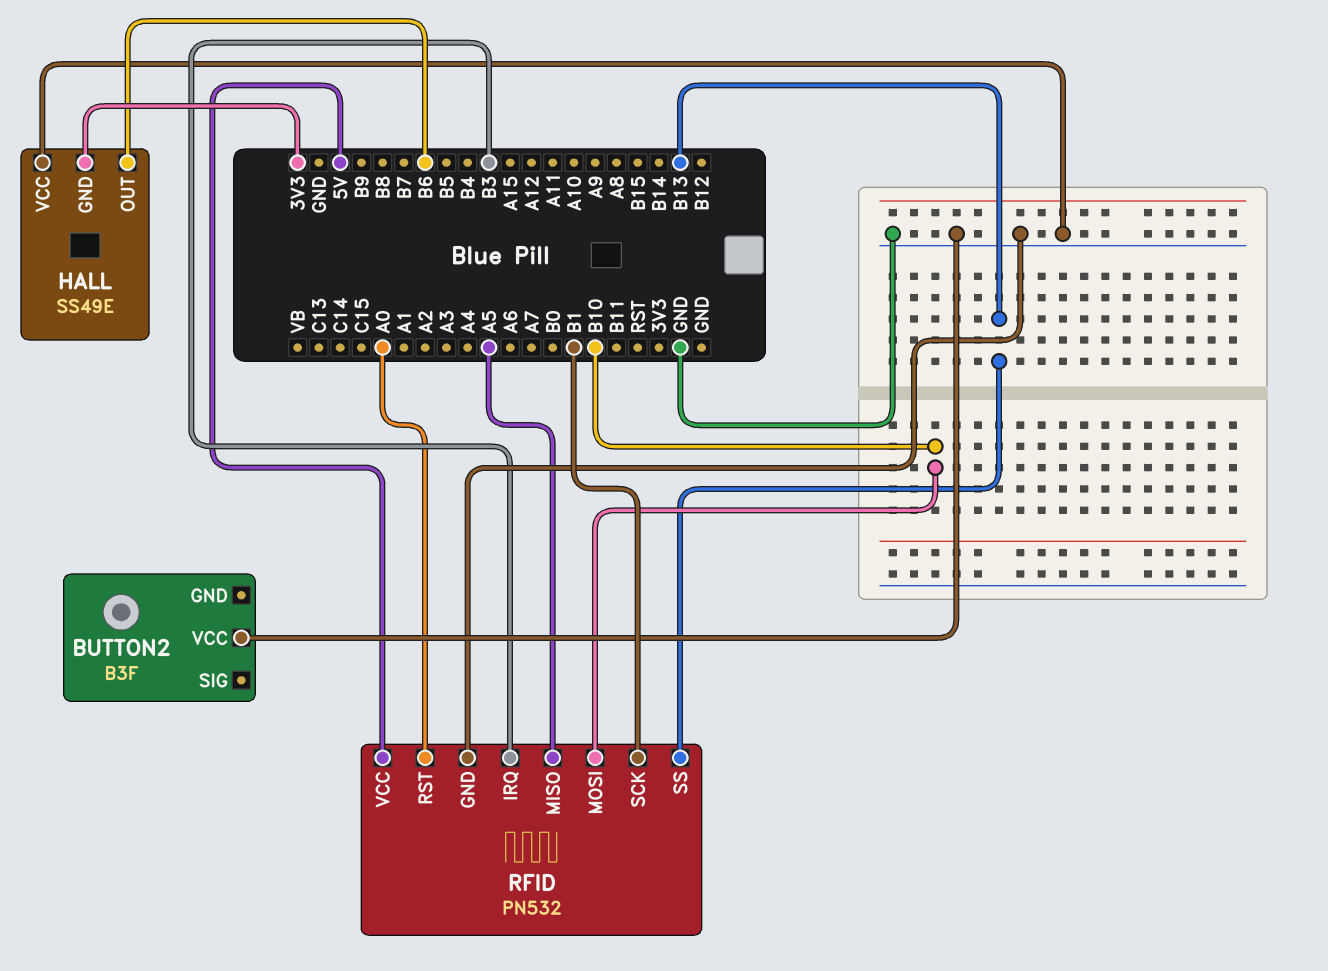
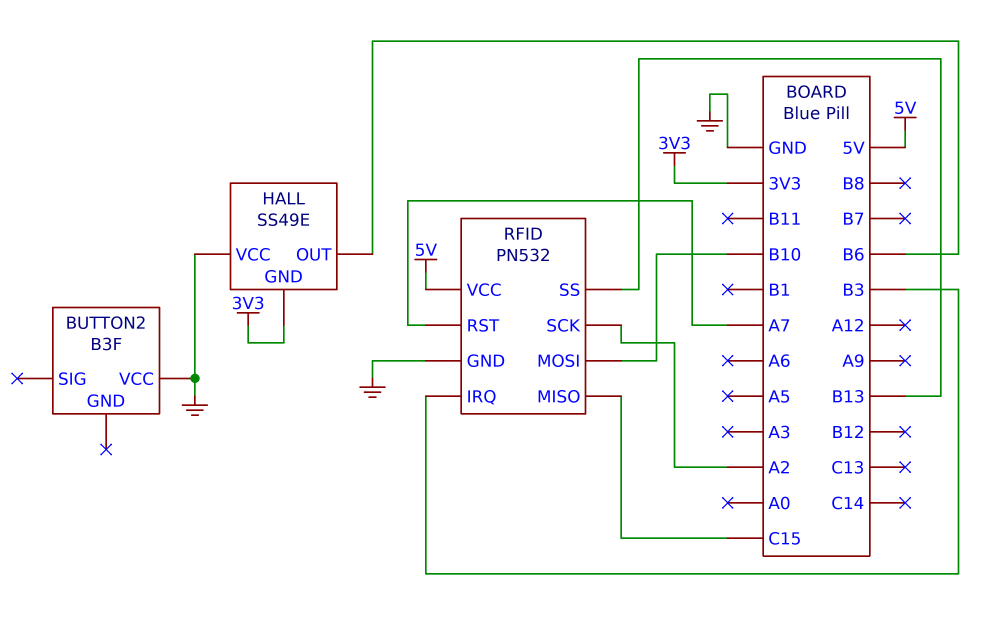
RFID pin MISO: A5 -> C15
RFID pin RST: A0 -> A7
RFID pin SCK: B1 -> A2

